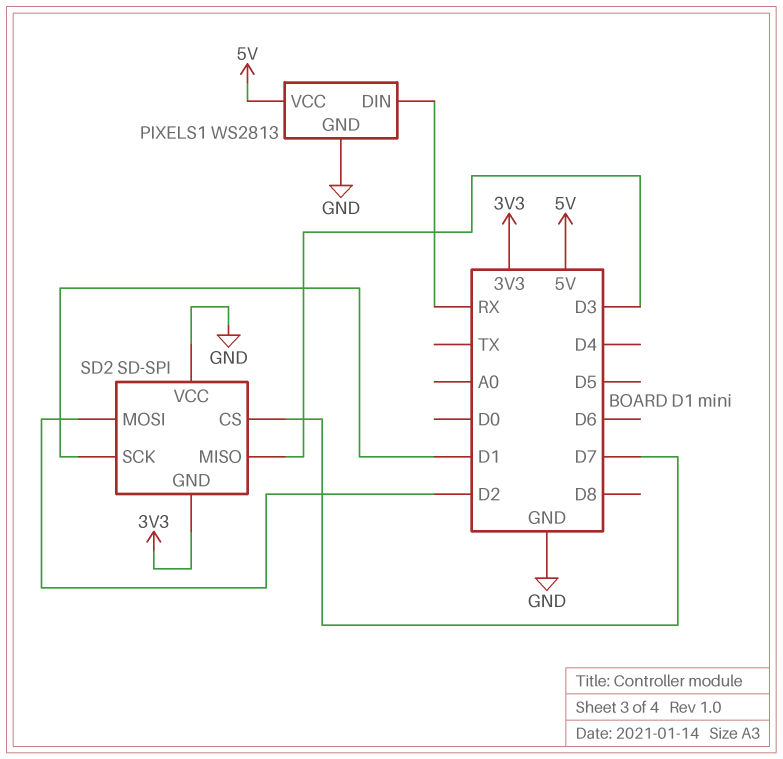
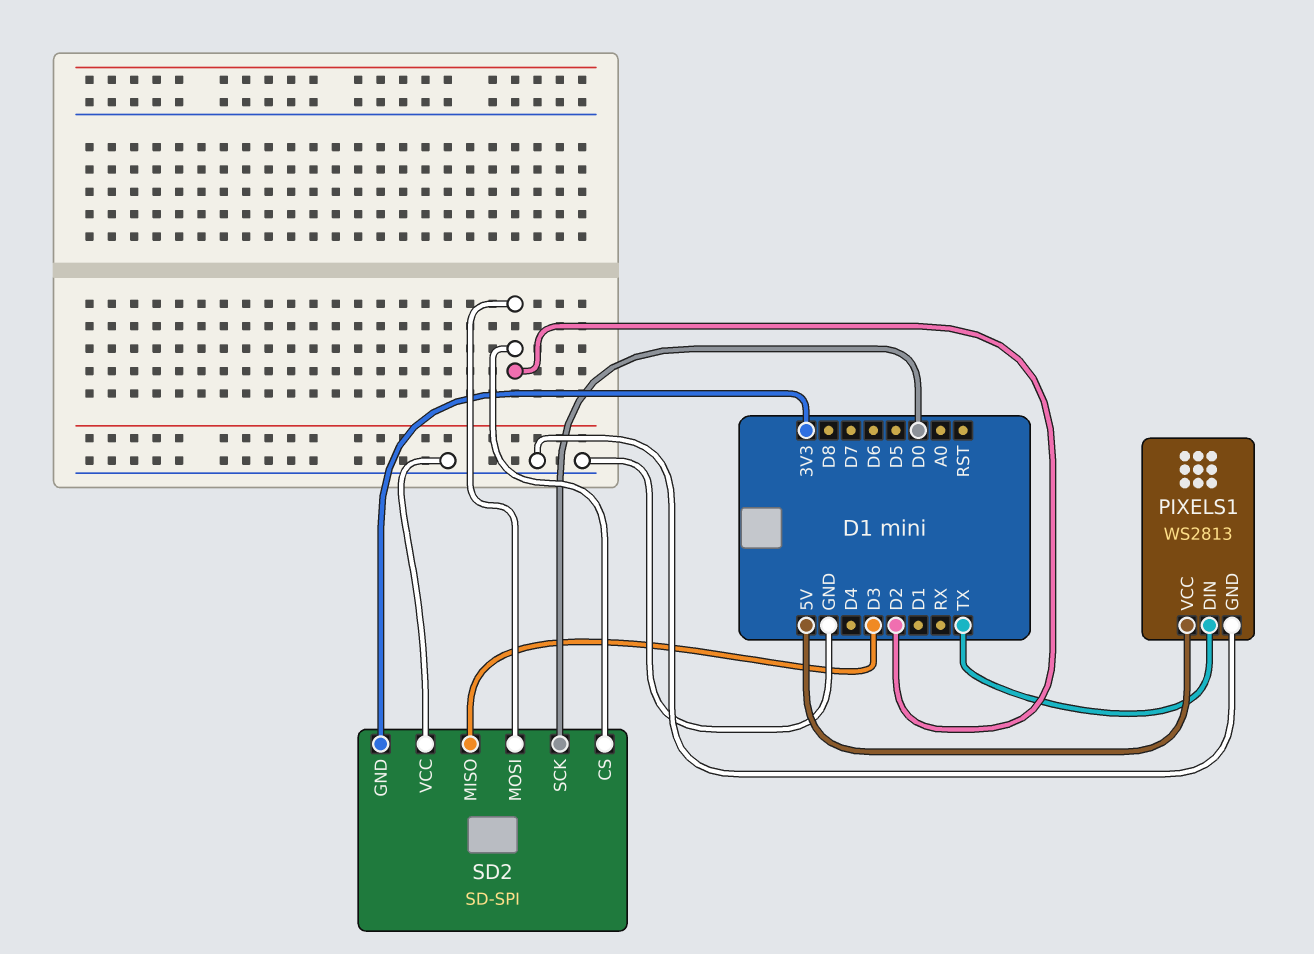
PIXELS1 pin DIN: RX -> TX
SD2 pin CS: D7 -> D2
SD2 pin SCK: D1 -> D0

